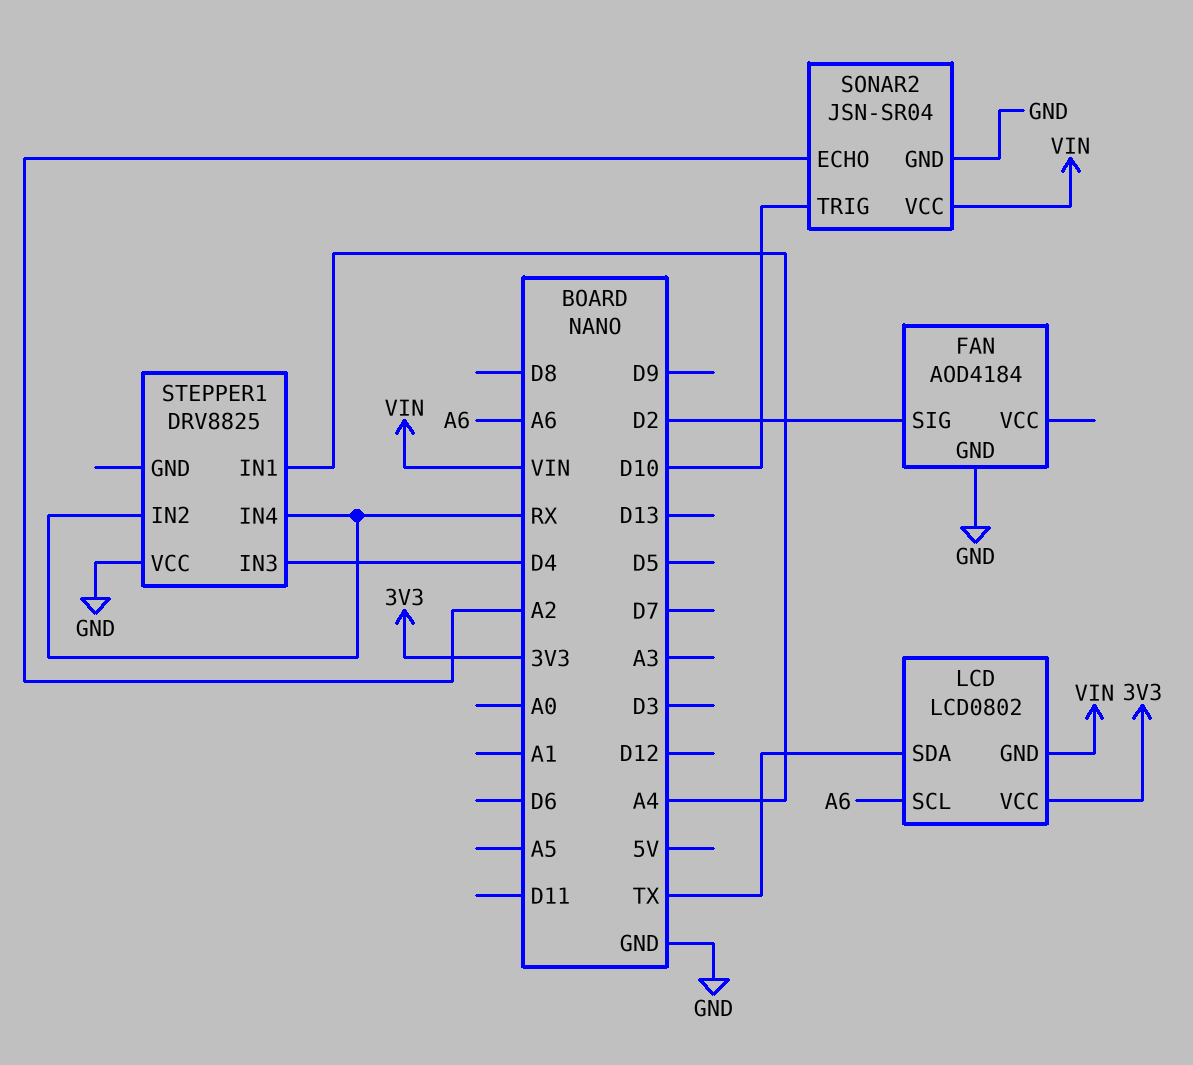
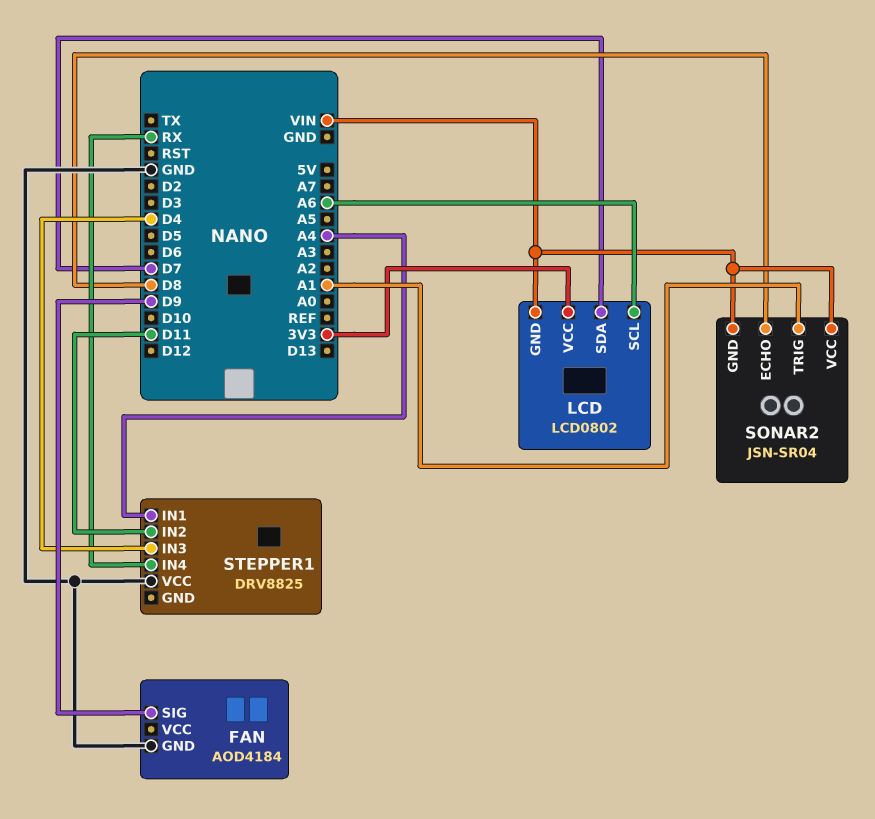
FAN pin SIG: D2 -> D9
LCD pin SDA: TX -> D7
SONAR2 pin ECHO: A2 -> D8
SONAR2 pin GND: GND -> VIN
SONAR2 pin TRIG: D10 -> A1
STEPPER1 pin IN2: RX -> D11

